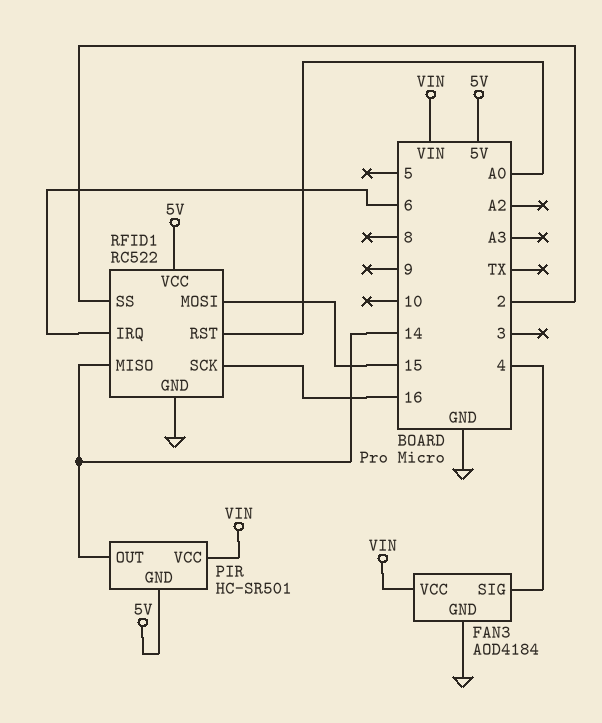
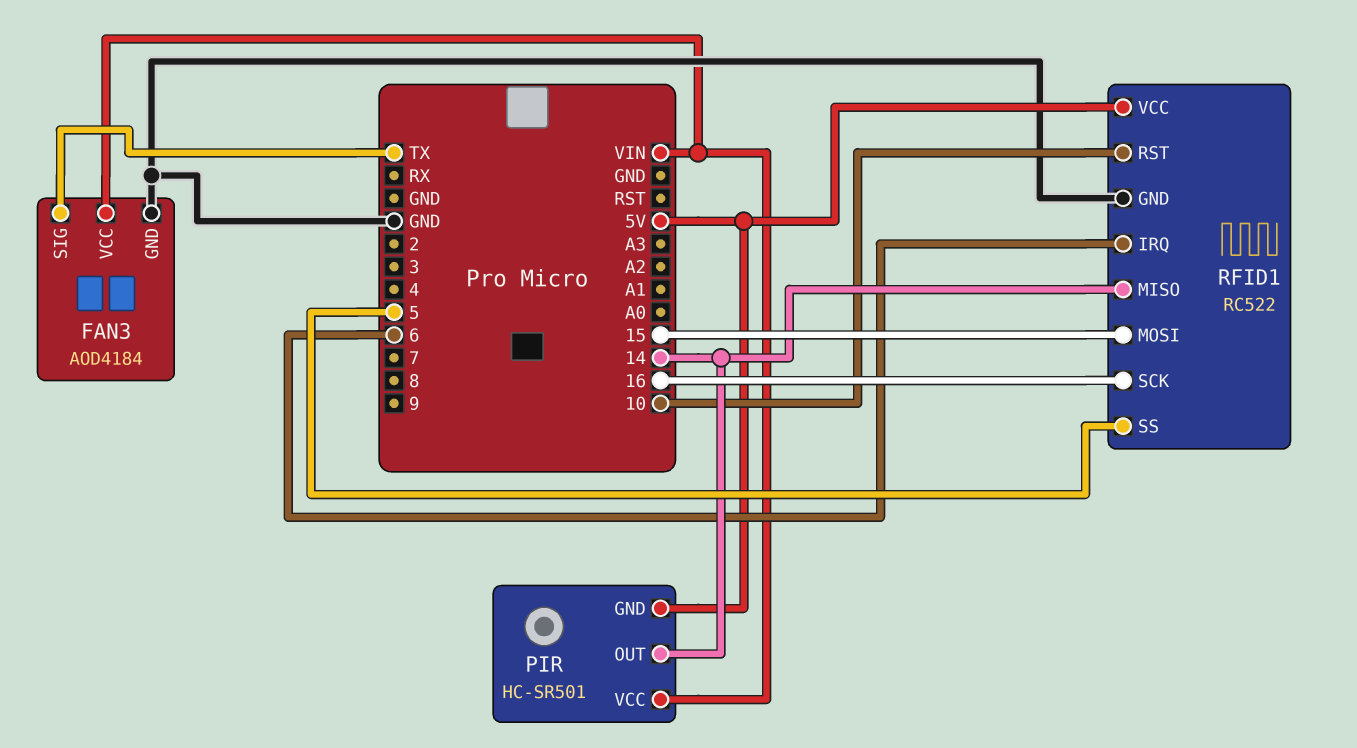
FAN3 pin SIG: 4 -> TX
RFID1 pin RST: A0 -> 10
RFID1 pin SS: 2 -> 5

